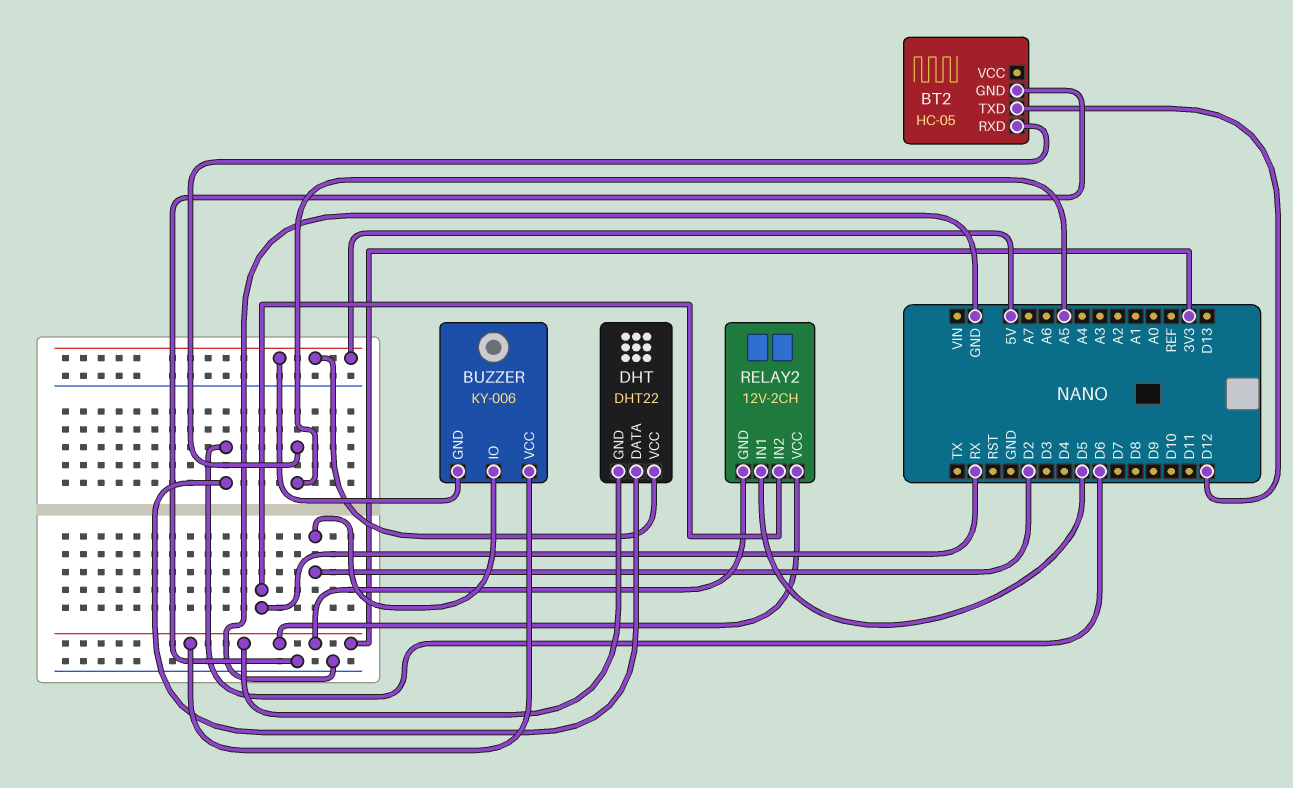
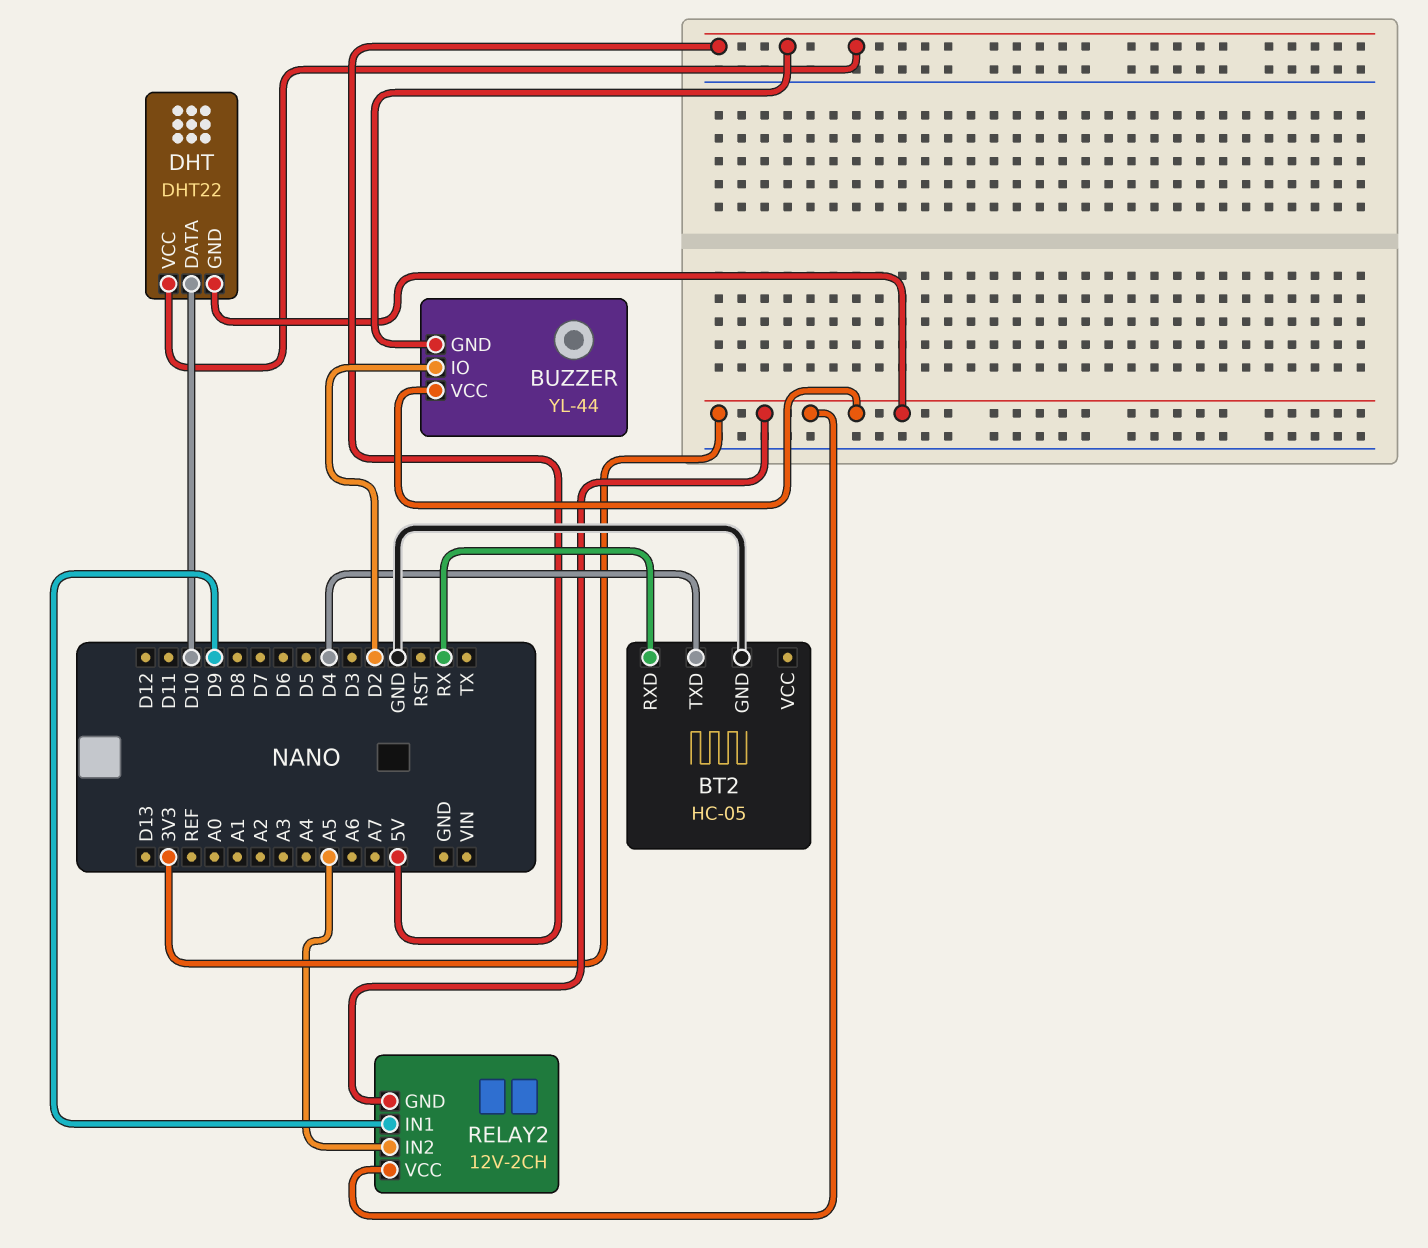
BT2 pin RXD: A5 -> RX
BT2 pin TXD: D12 -> D4
BUZZER: KY-006 -> YL-44
DHT pin DATA: D6 -> D10
RELAY2 pin IN1: D5 -> D9
RELAY2 pin IN2: RX -> A5

